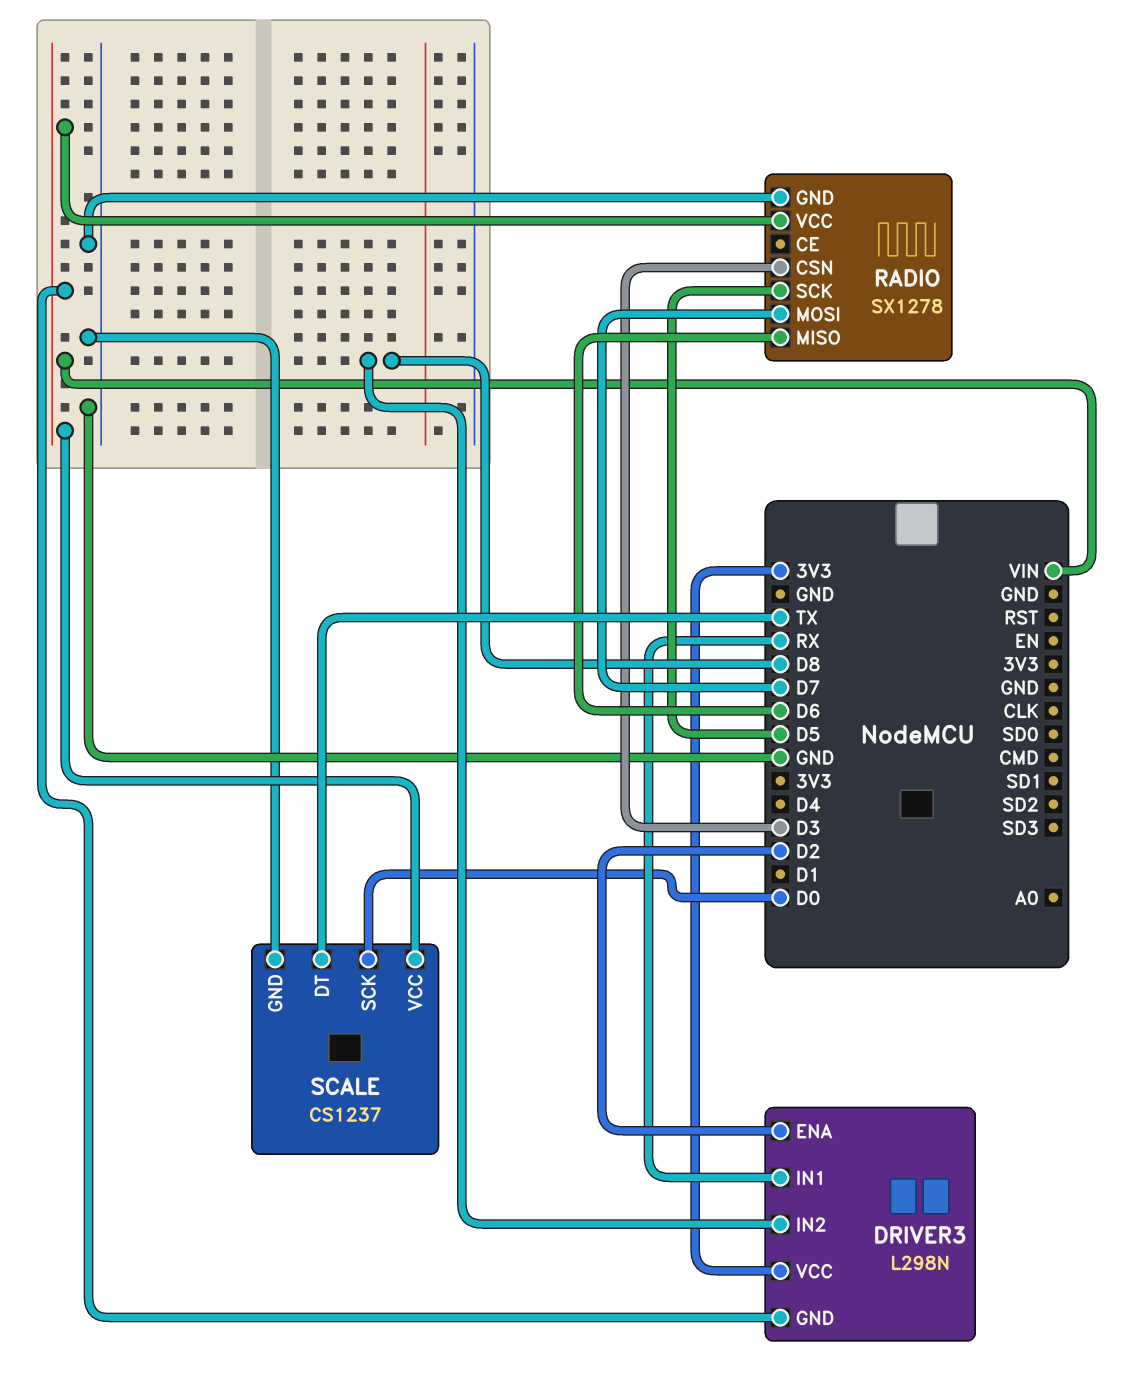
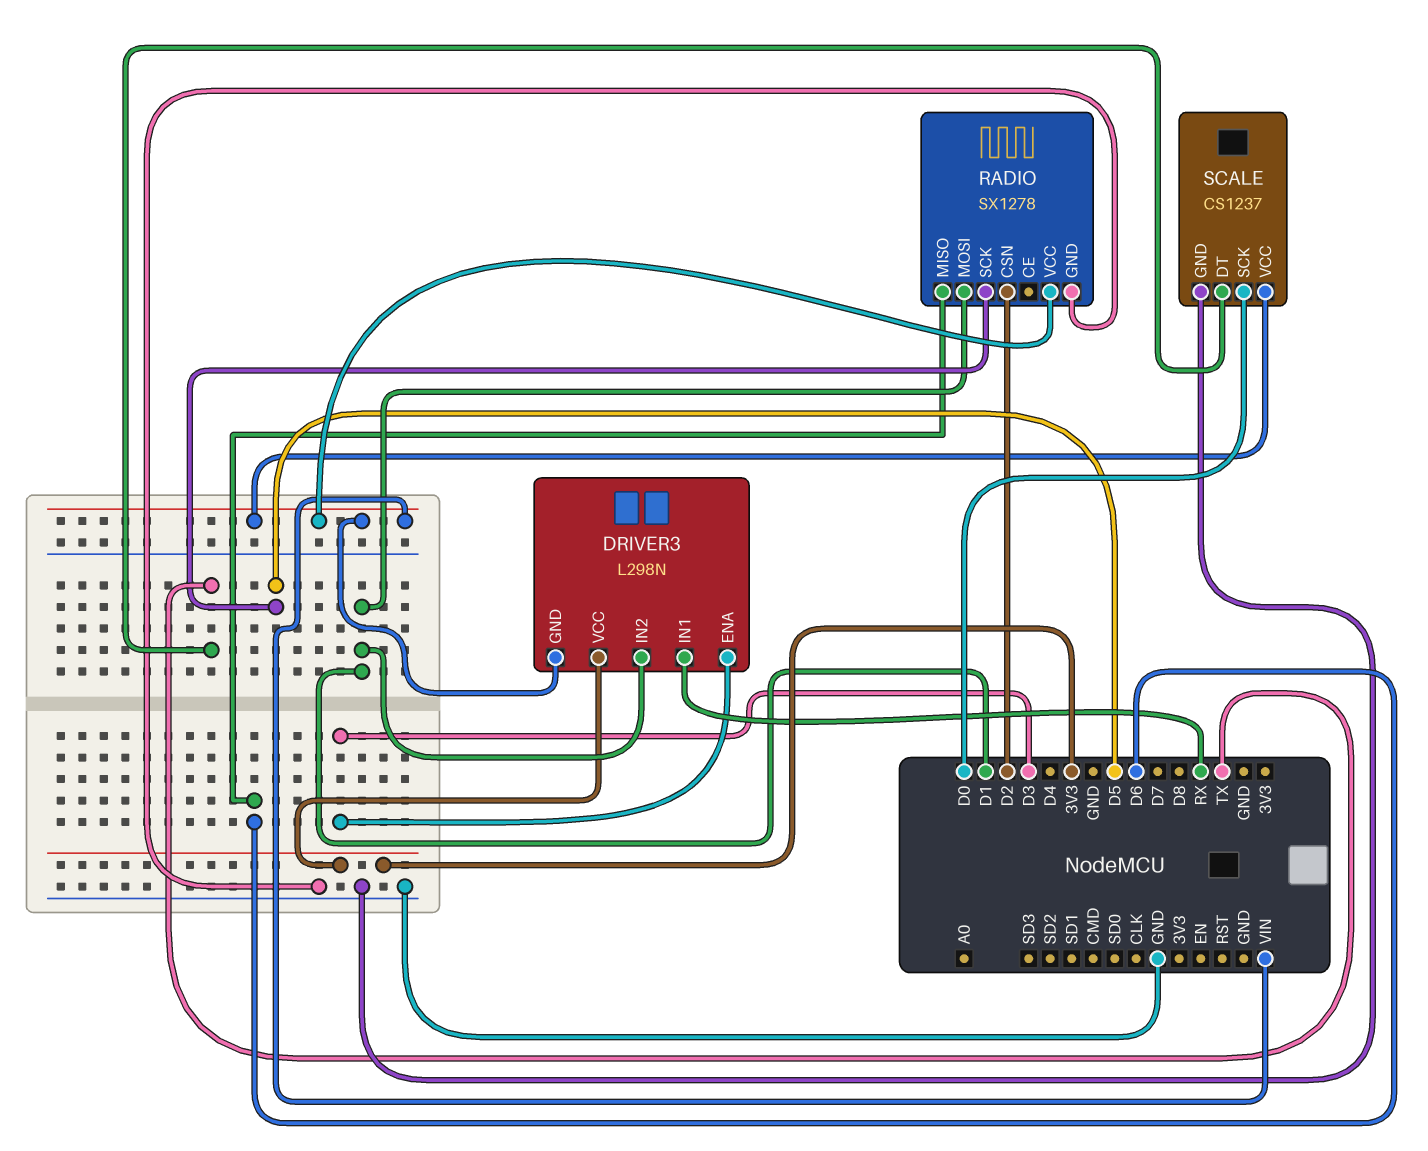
DRIVER3 pin ENA: D2 -> D3
DRIVER3 pin IN2: D8 -> D1
RADIO pin CSN: D3 -> D2
RADIO pin MOSI: D7 -> D1

